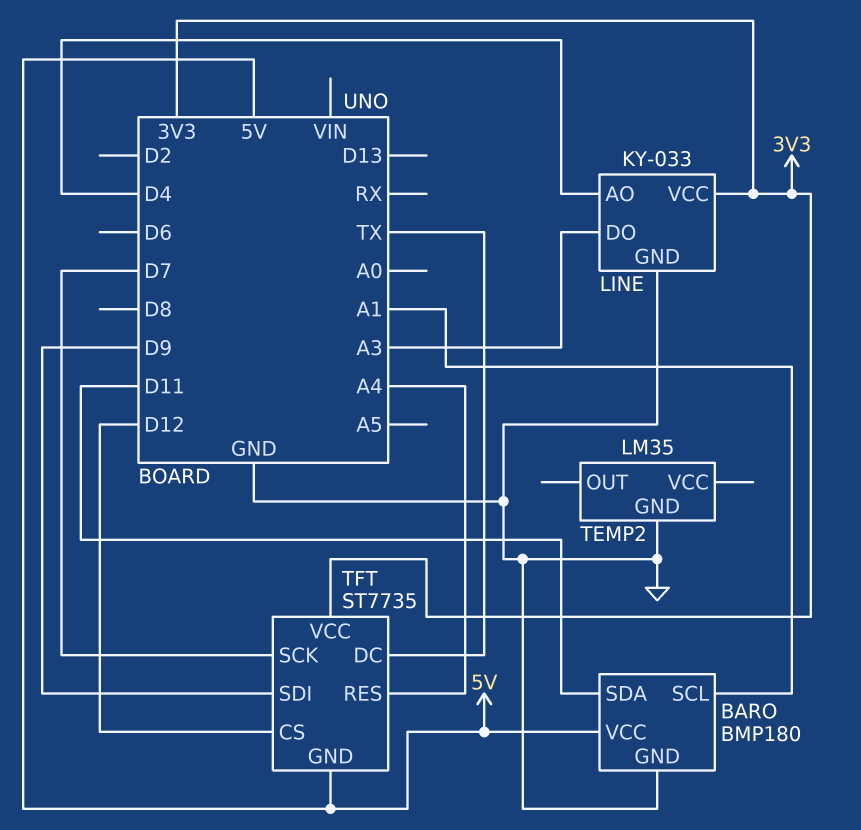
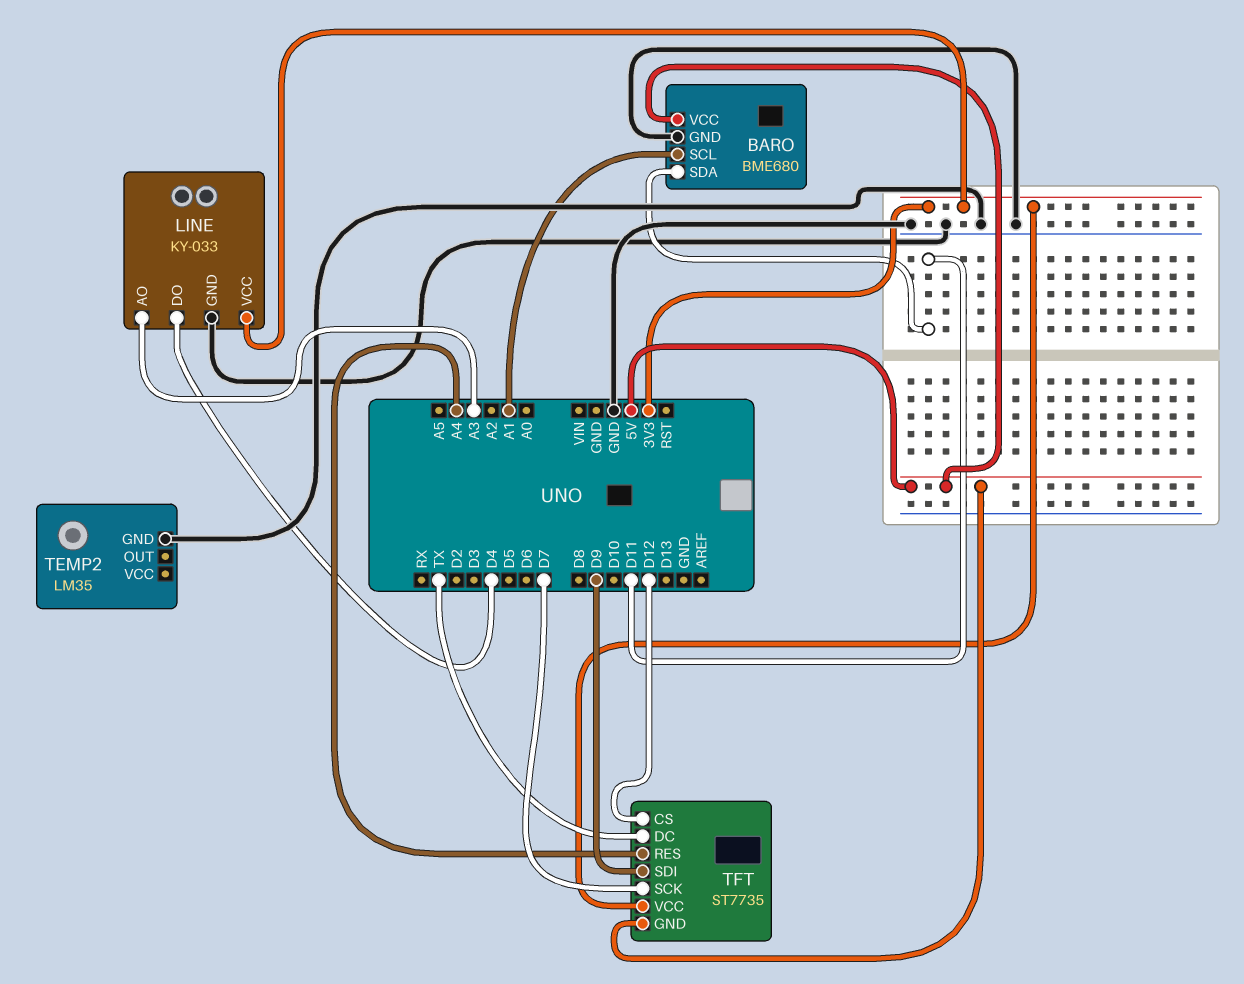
BARO: BMP180 -> BME680
LINE pin AO: D4 -> A3
LINE pin DO: A3 -> D4

